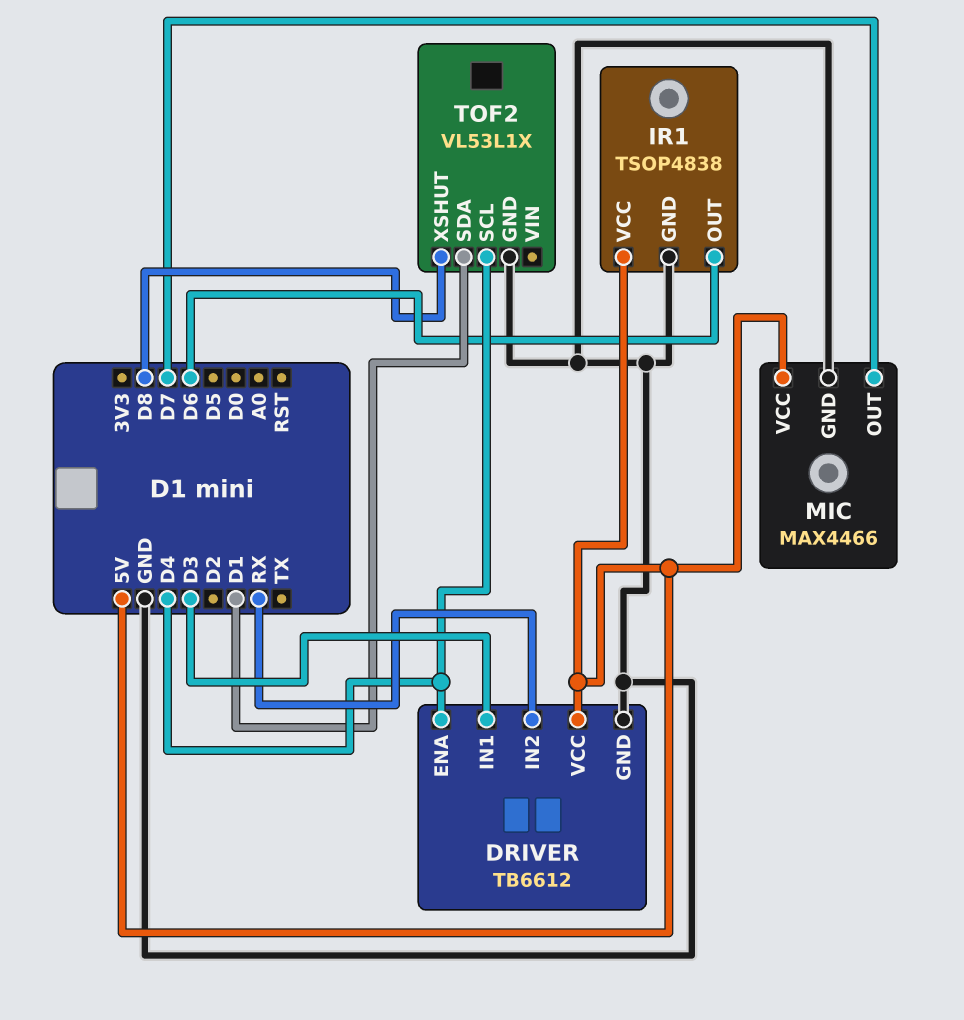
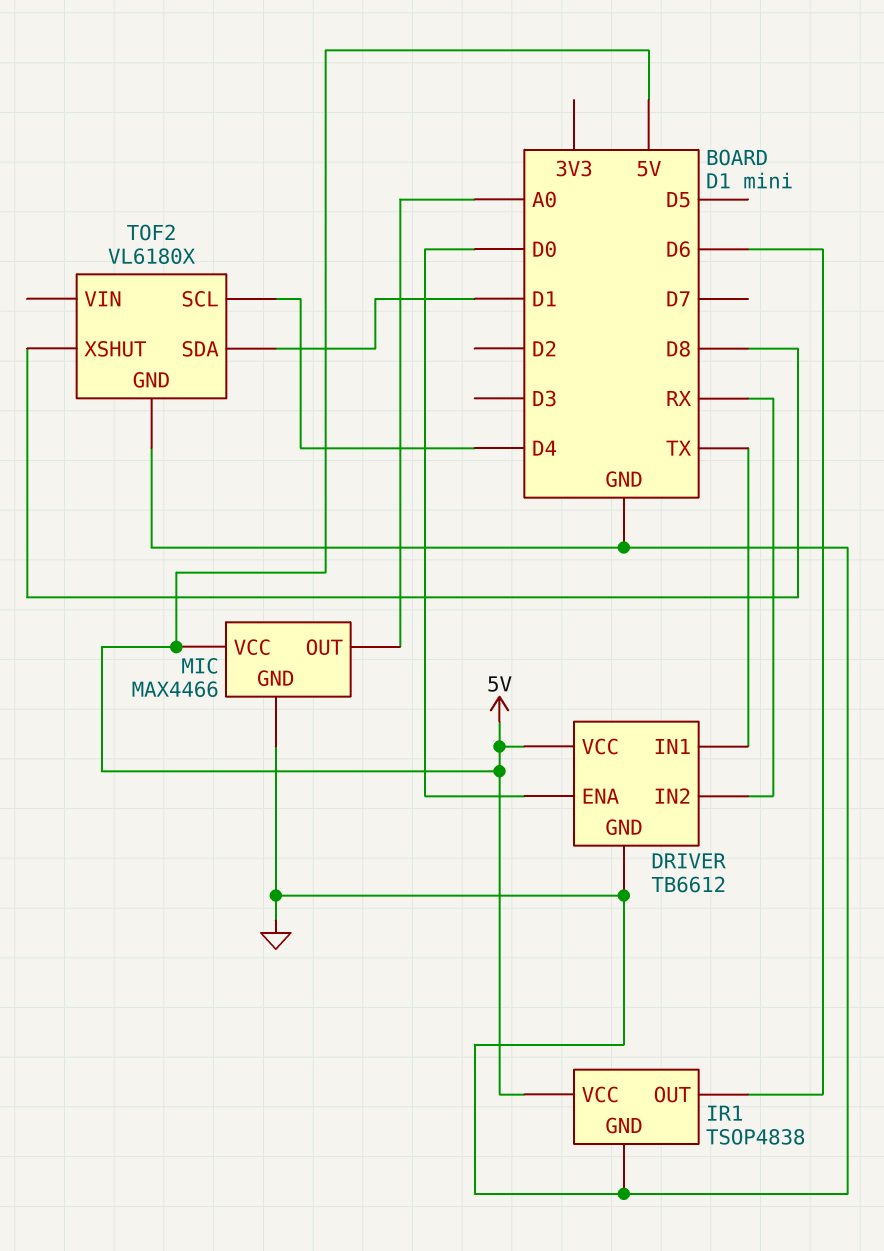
DRIVER pin ENA: D4 -> D0
DRIVER pin IN1: D3 -> TX
MIC pin OUT: D7 -> A0
TOF2: VL53L1X -> VL6180X

